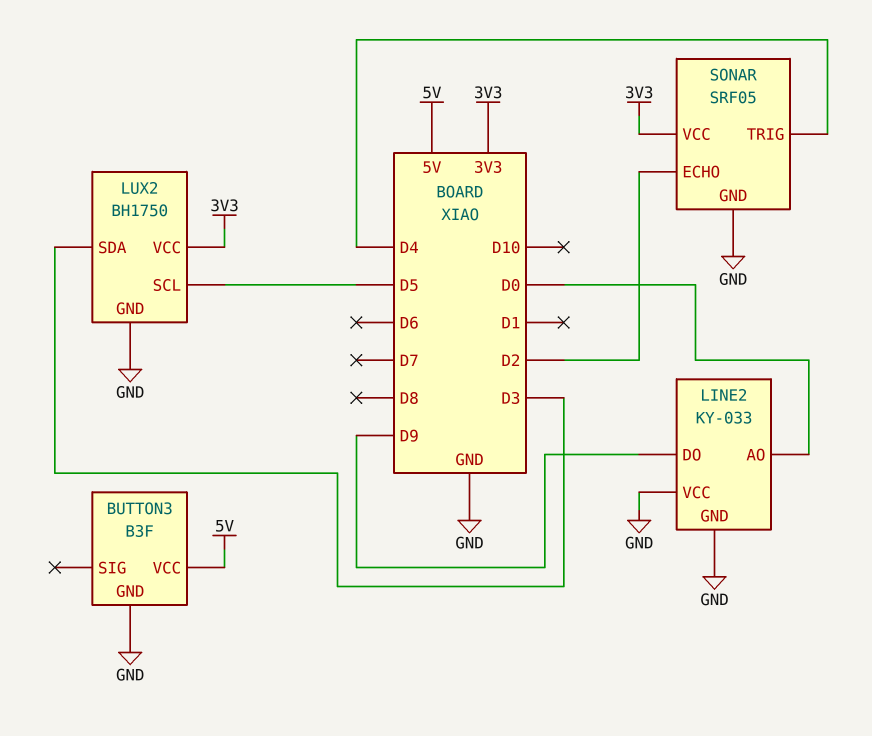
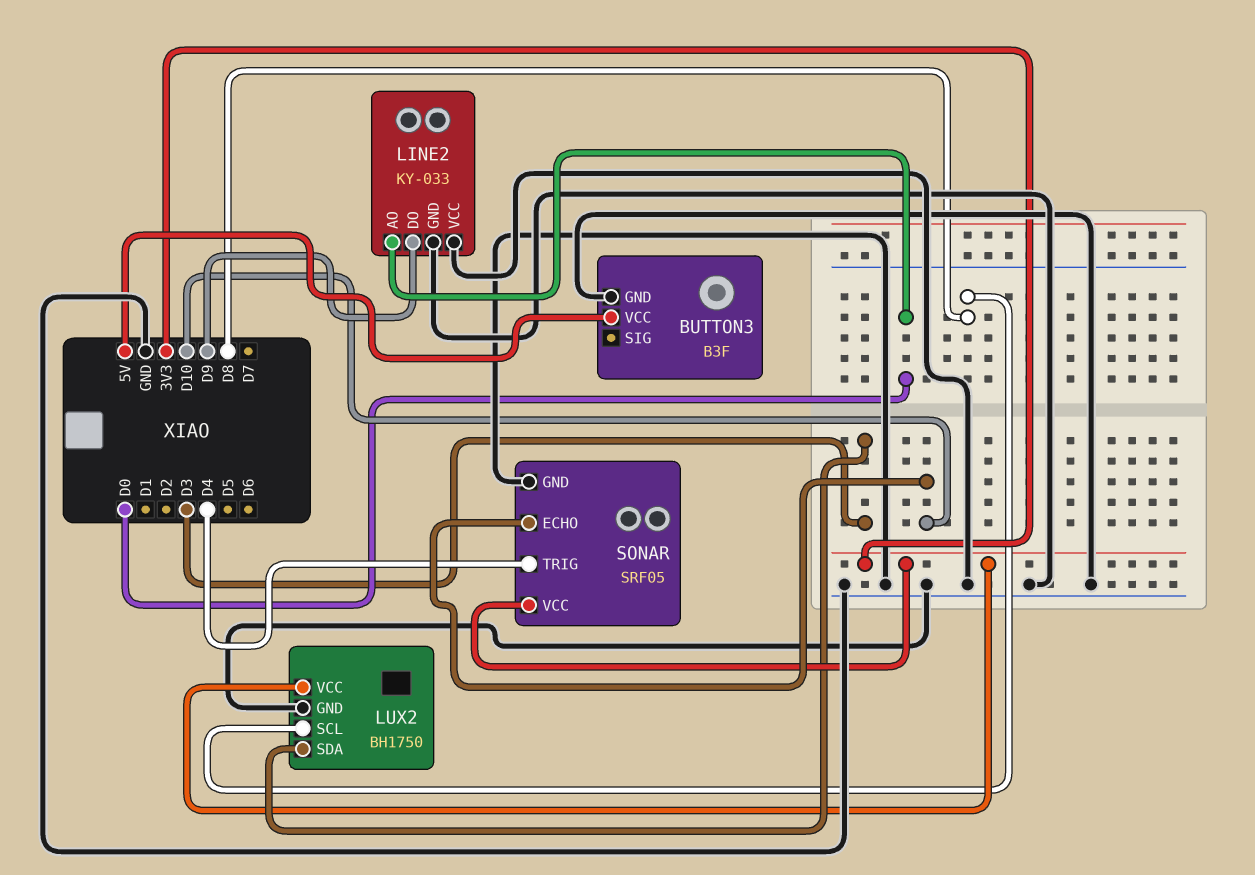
LUX2 pin SCL: D5 -> D8
SONAR pin ECHO: D2 -> D10

